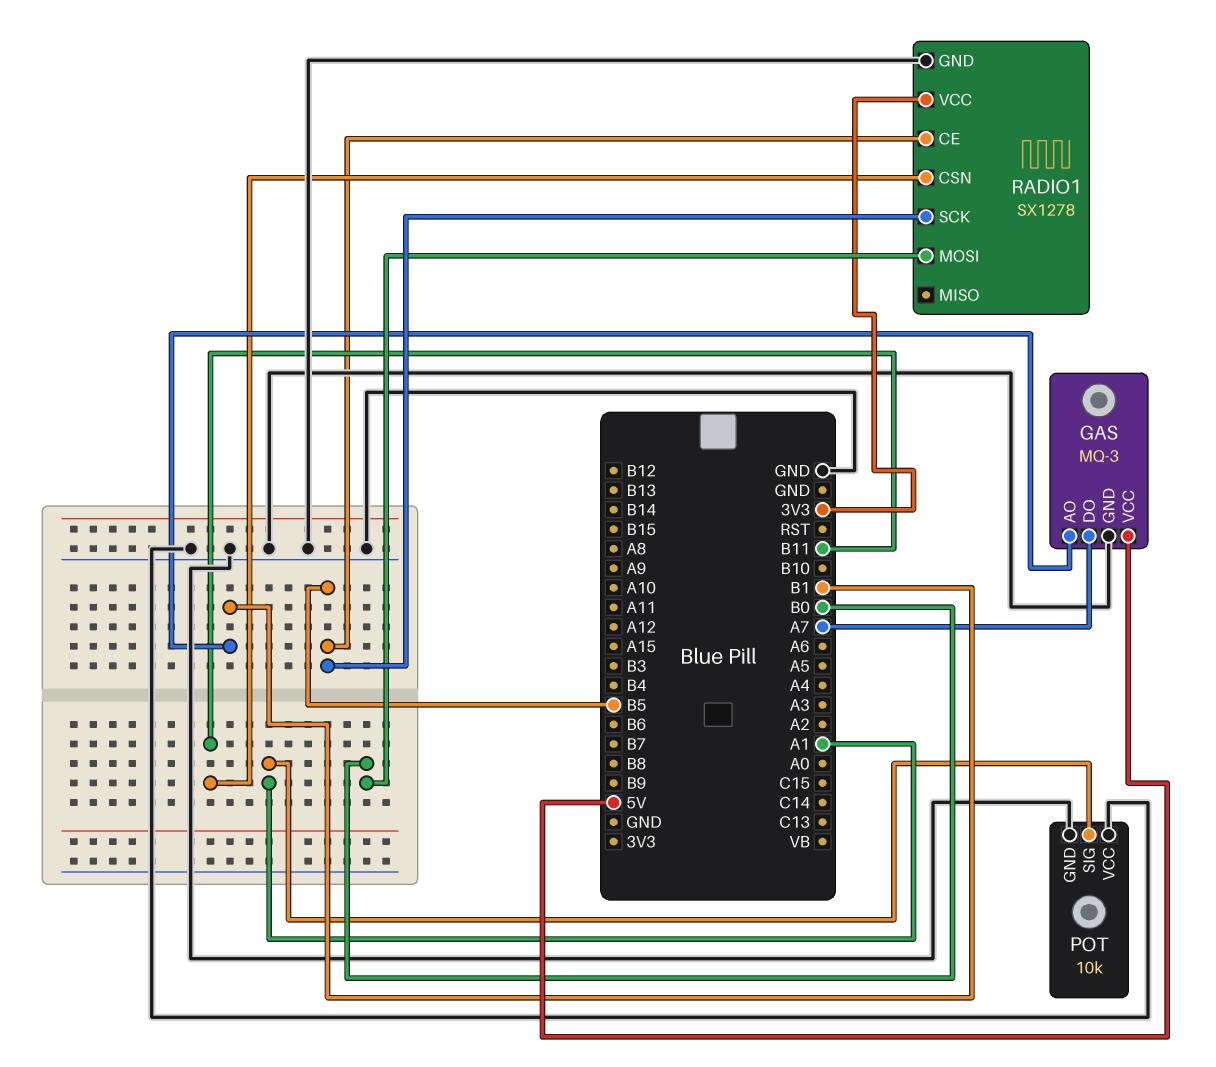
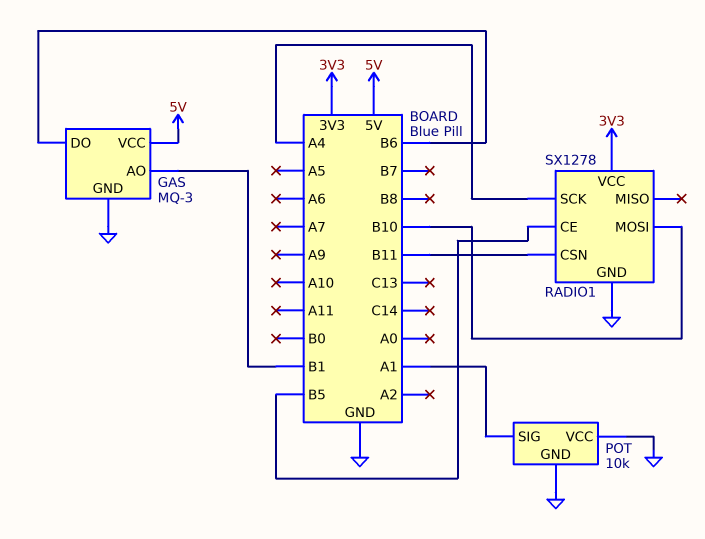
GAS pin DO: A7 -> B6
RADIO1 pin MOSI: B0 -> B10
RADIO1 pin SCK: B5 -> A4

